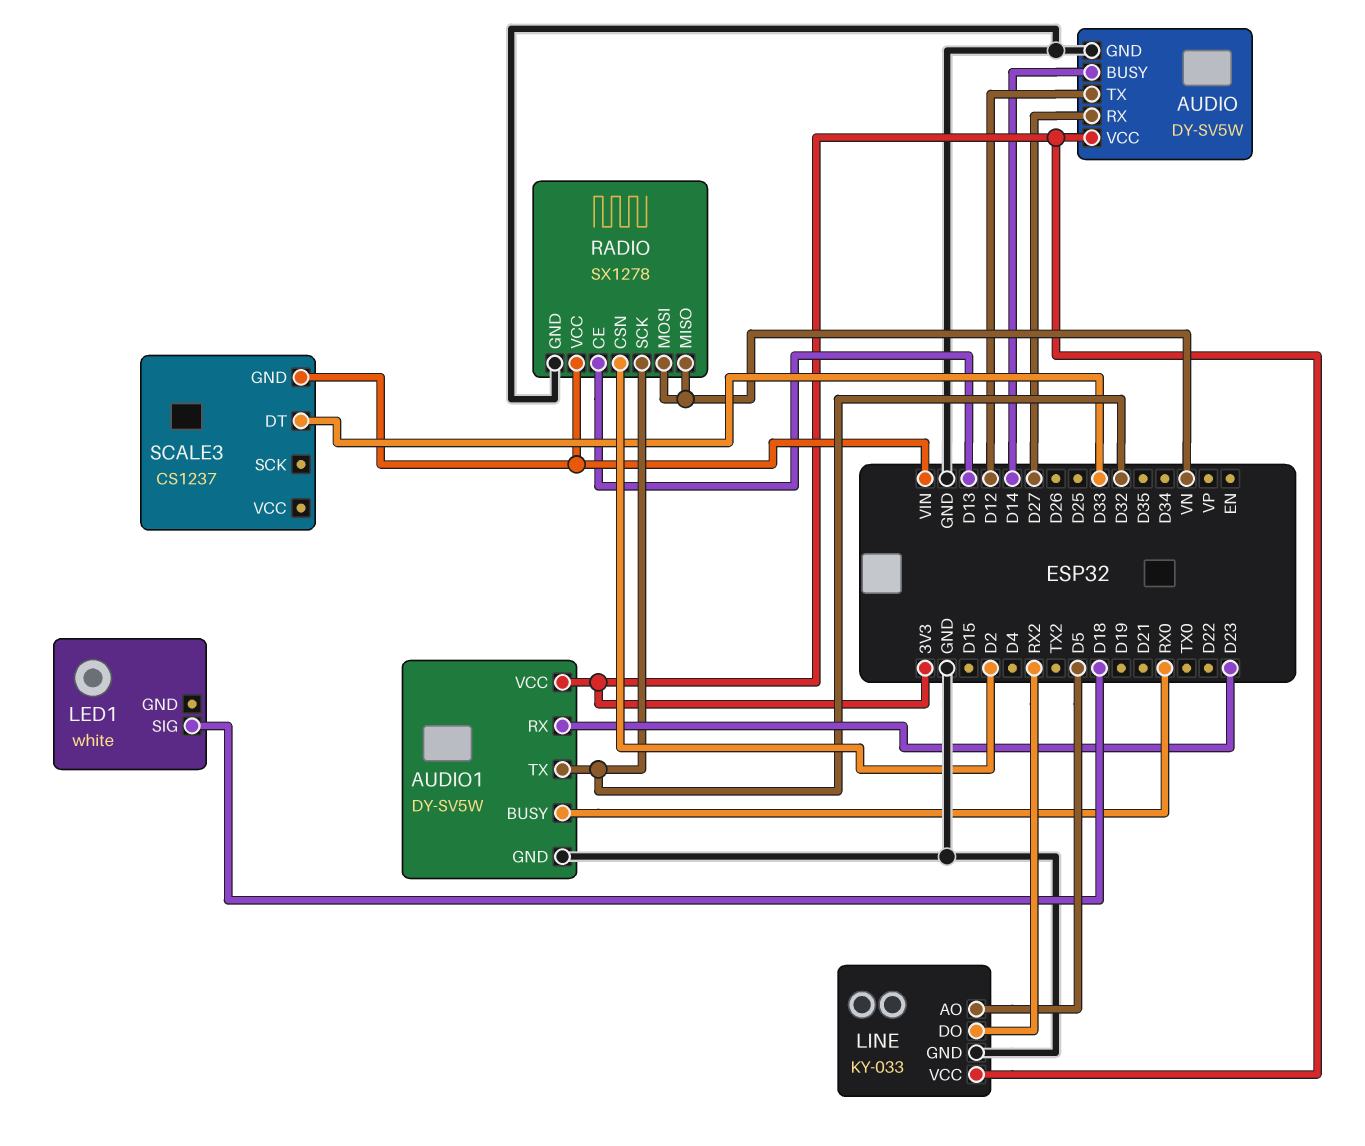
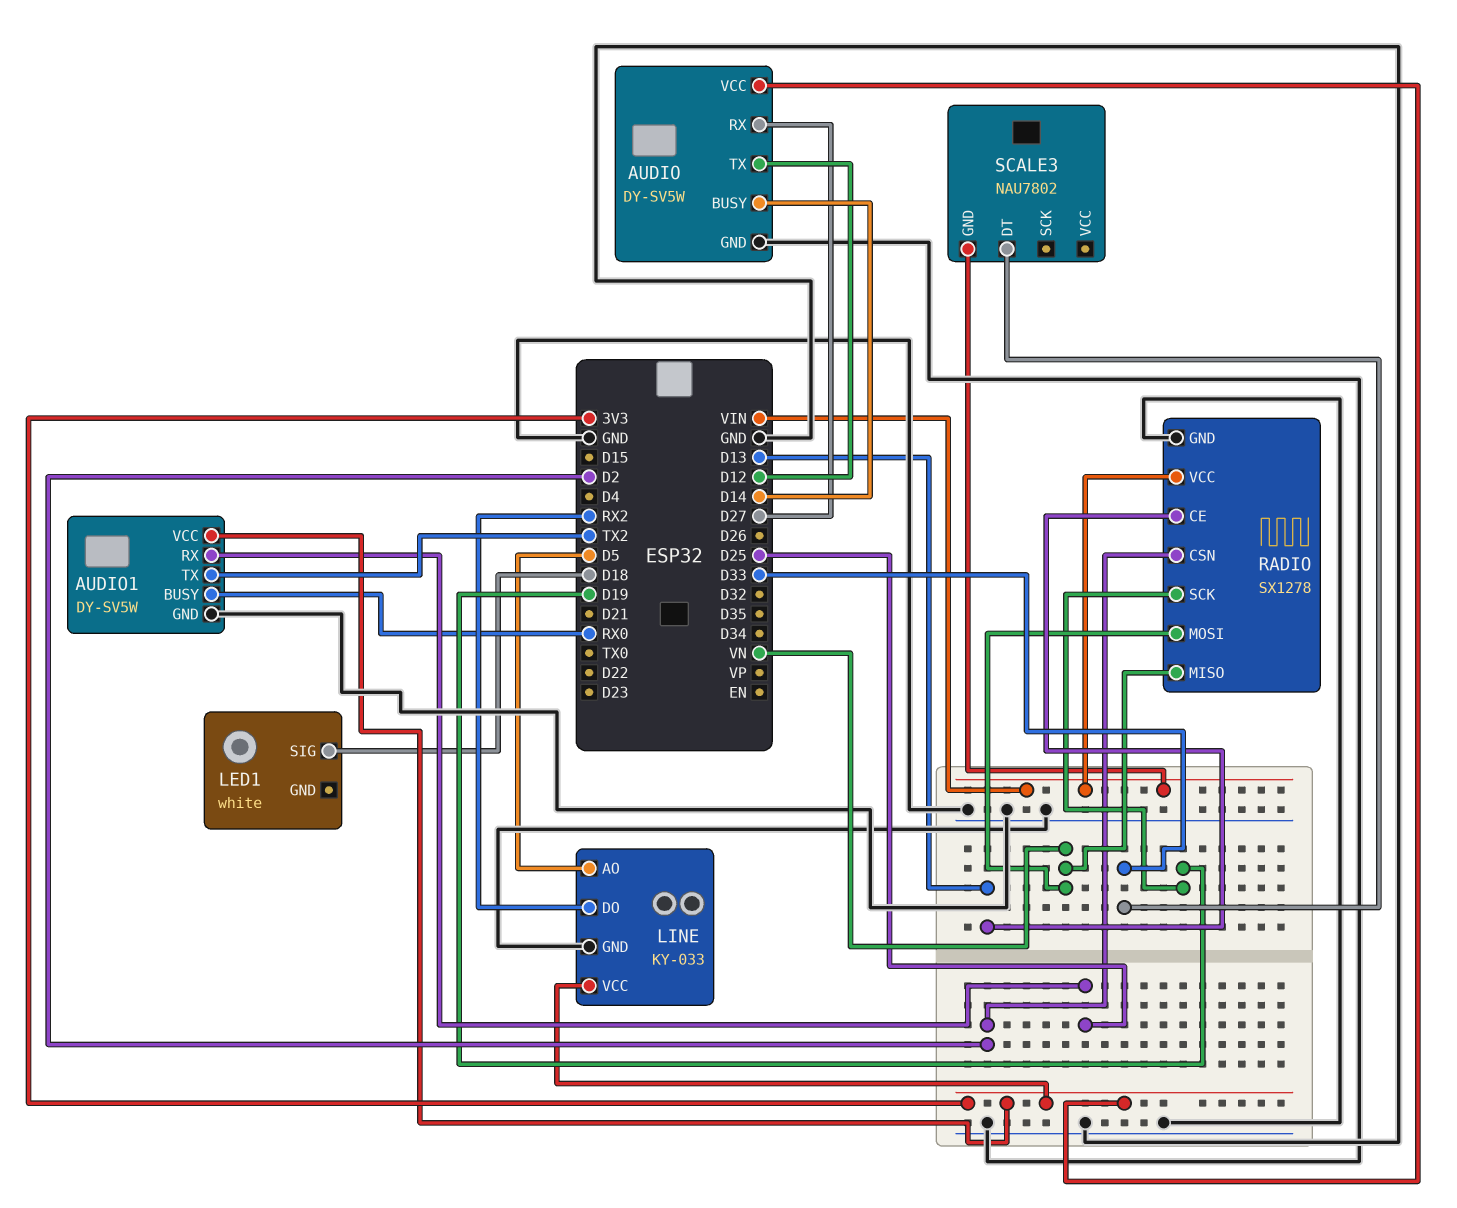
AUDIO1 pin RX: D23 -> D25
AUDIO1 pin TX: D32 -> TX2
RADIO pin SCK: D32 -> D19
SCALE3: CS1237 -> NAU7802

